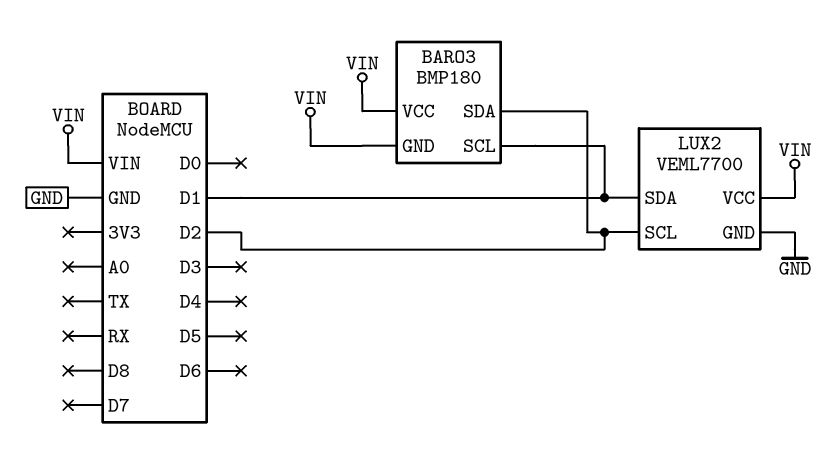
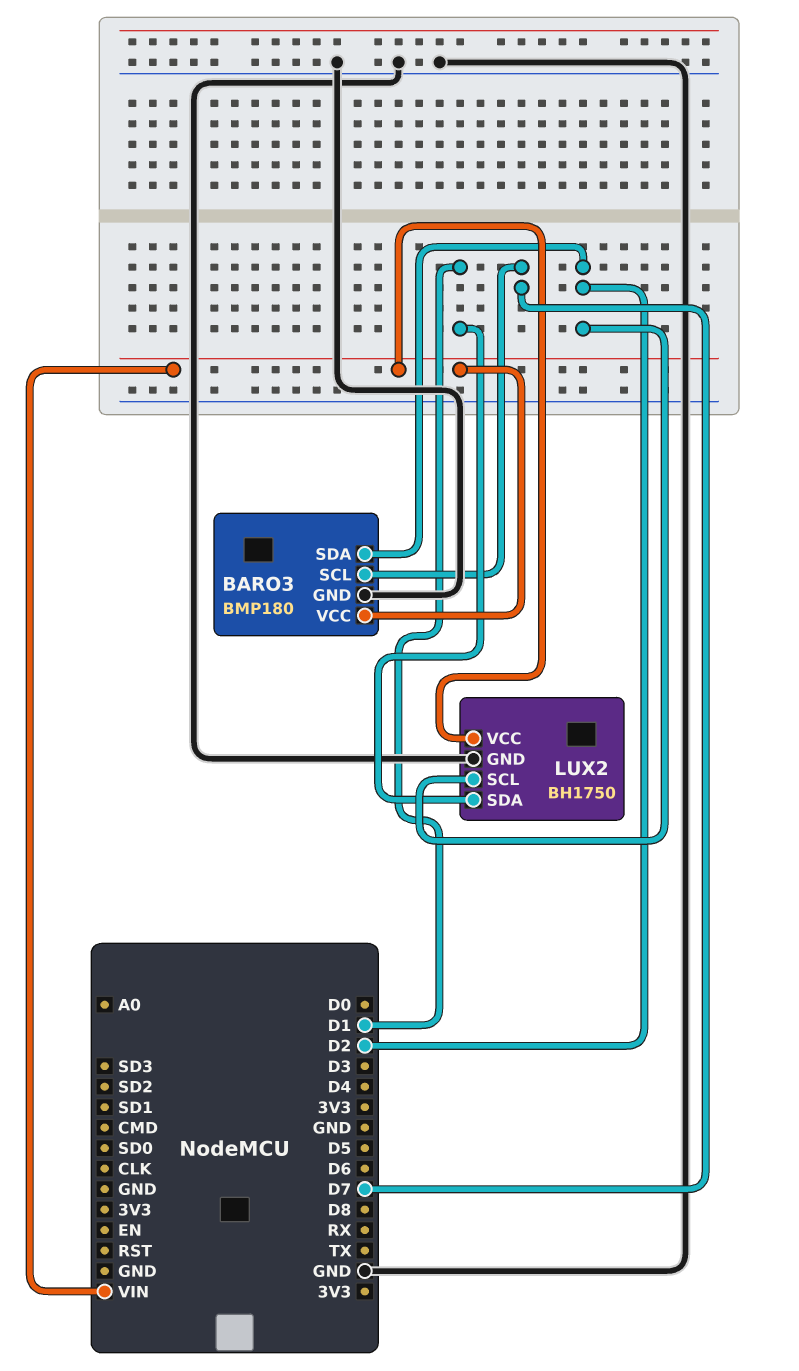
BARO3 pin GND: VIN -> GND
BARO3 pin SCL: D1 -> D7
LUX2: VEML7700 -> BH1750

